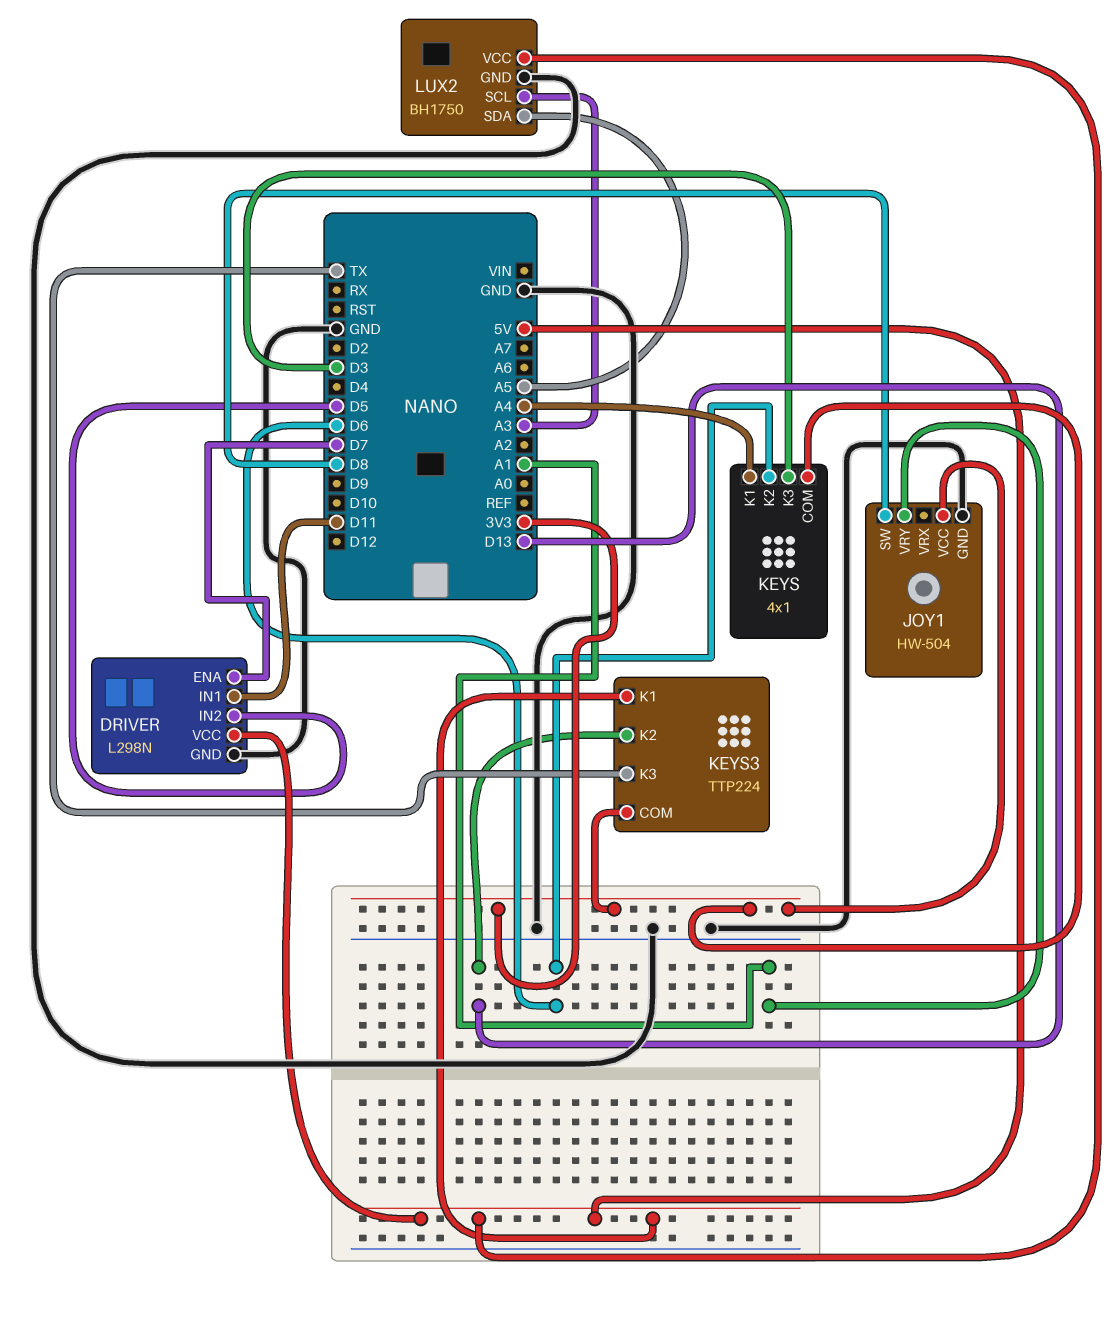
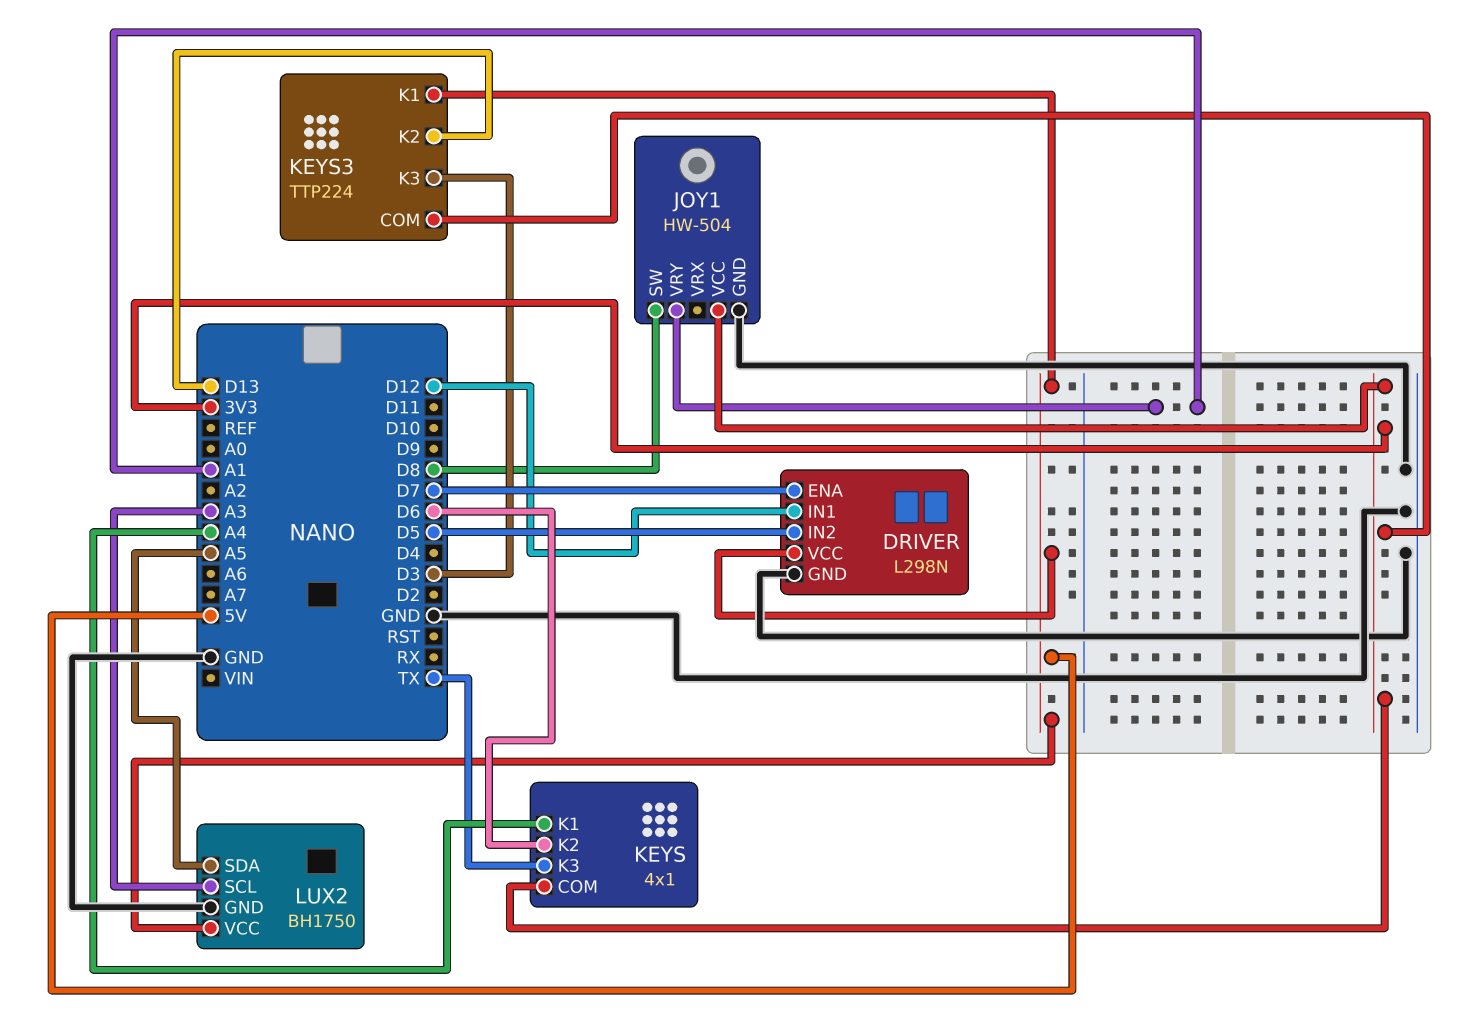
DRIVER pin IN1: D11 -> D12
KEYS pin K3: D3 -> TX
KEYS3 pin K3: TX -> D3

